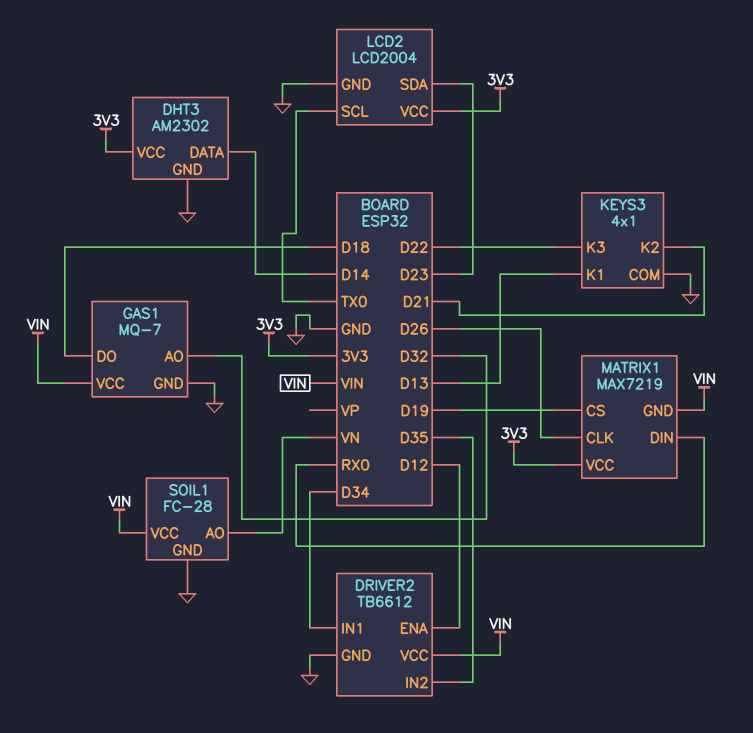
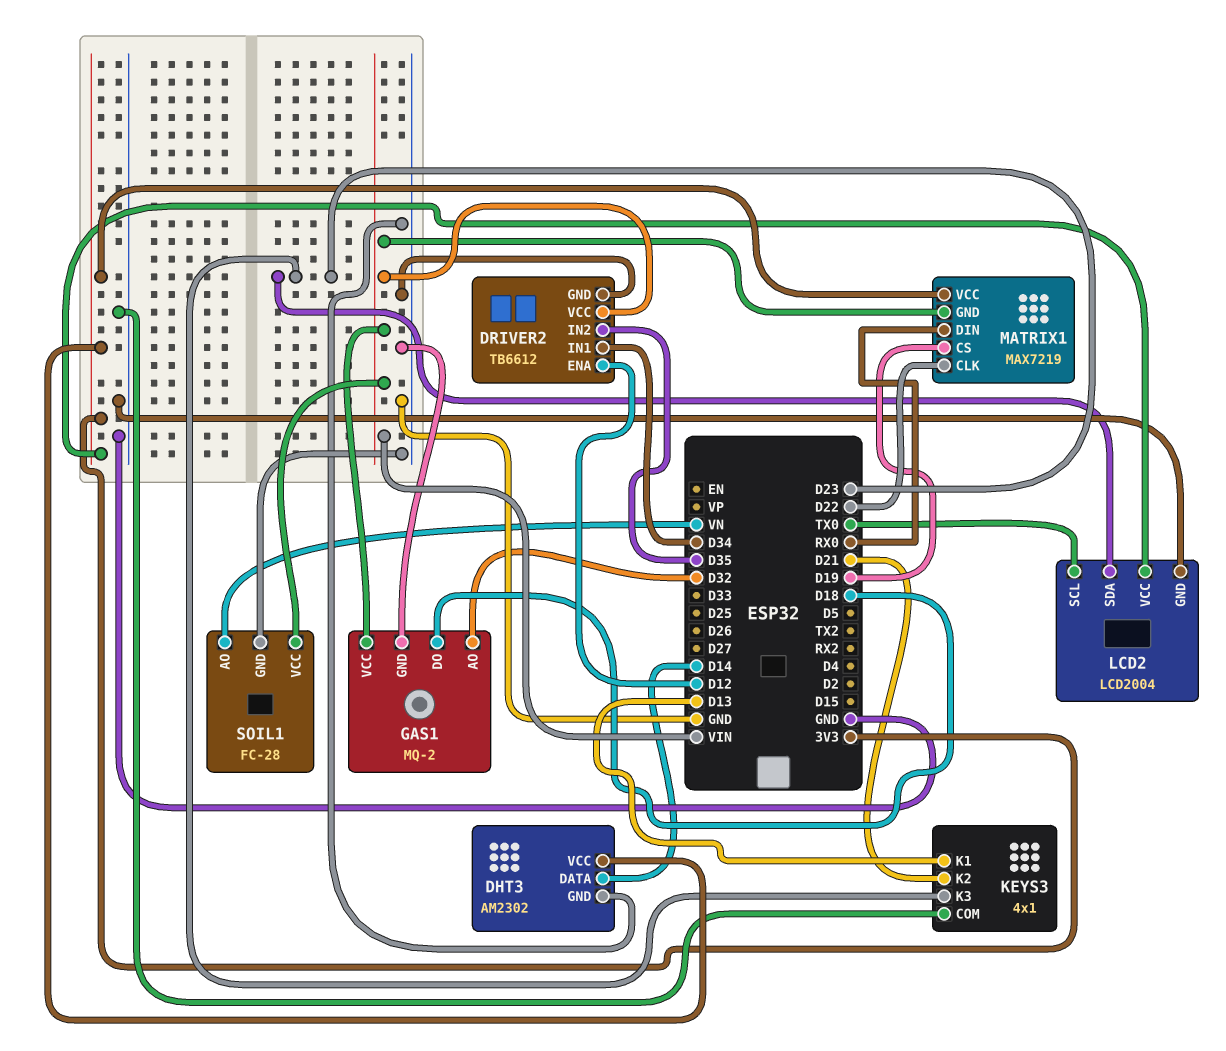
GAS1: MQ-7 -> MQ-2
KEYS3 pin K3: D22 -> D23
MATRIX1 pin CLK: D26 -> D22

